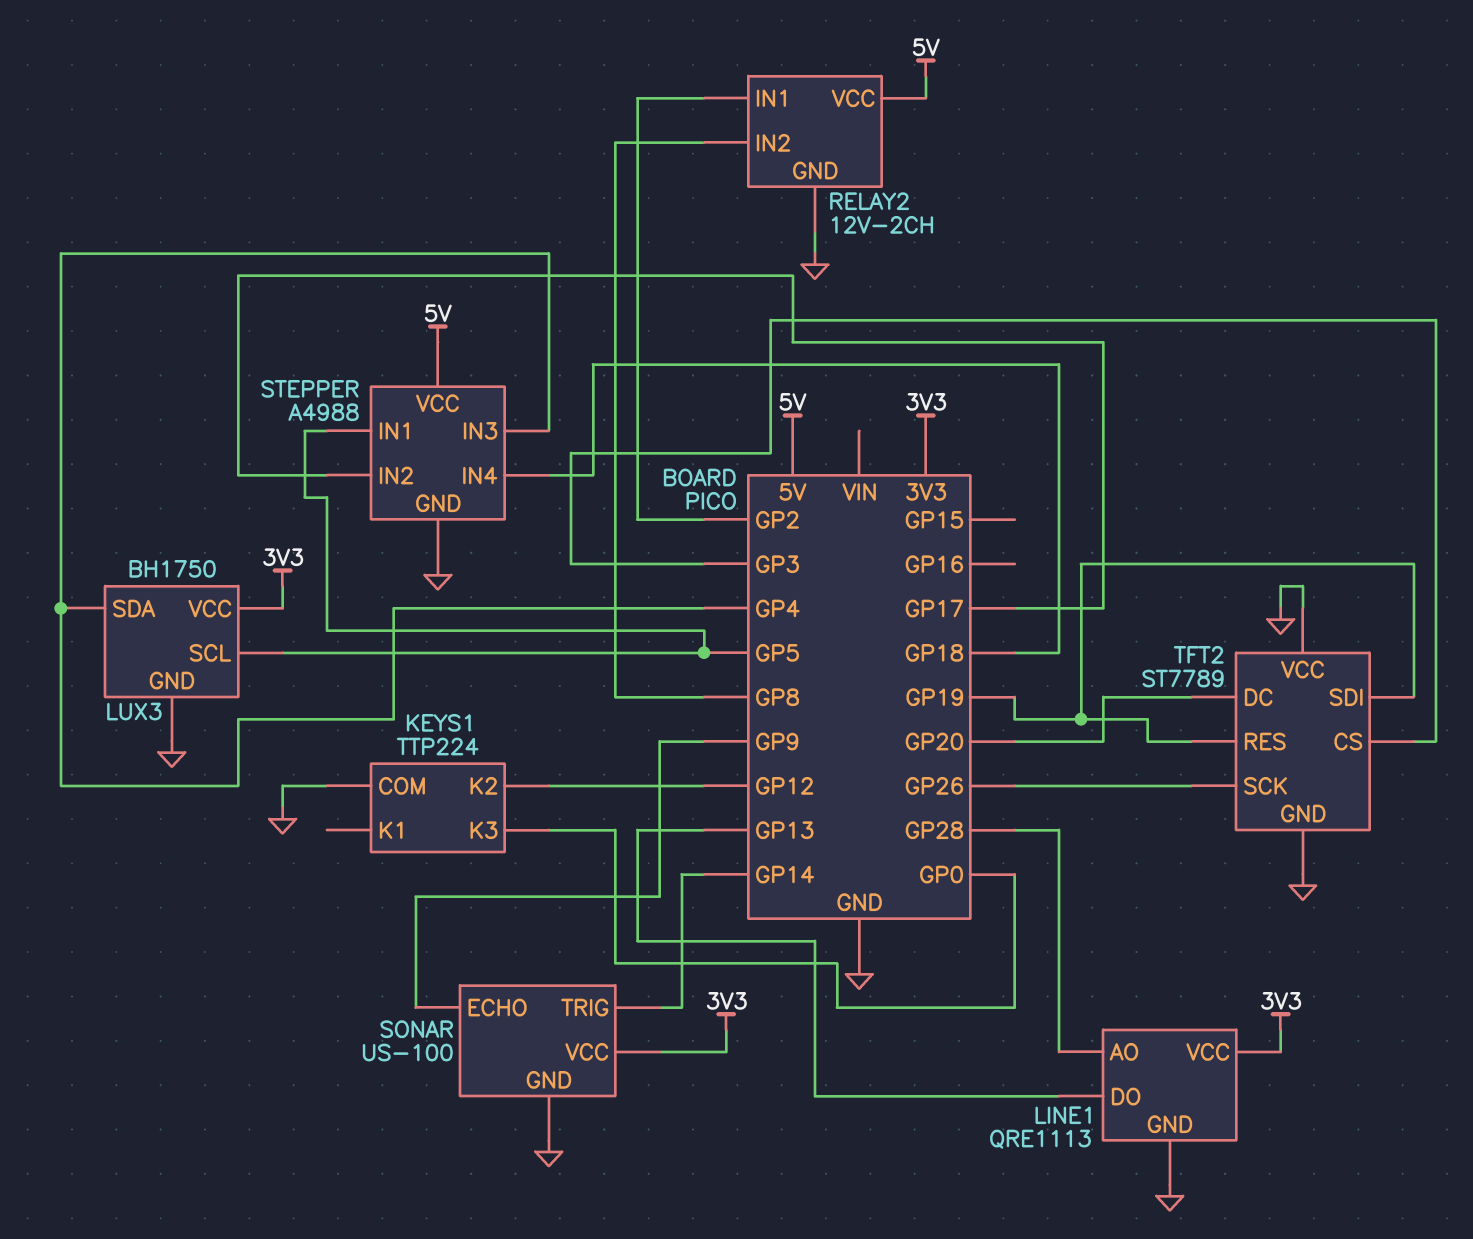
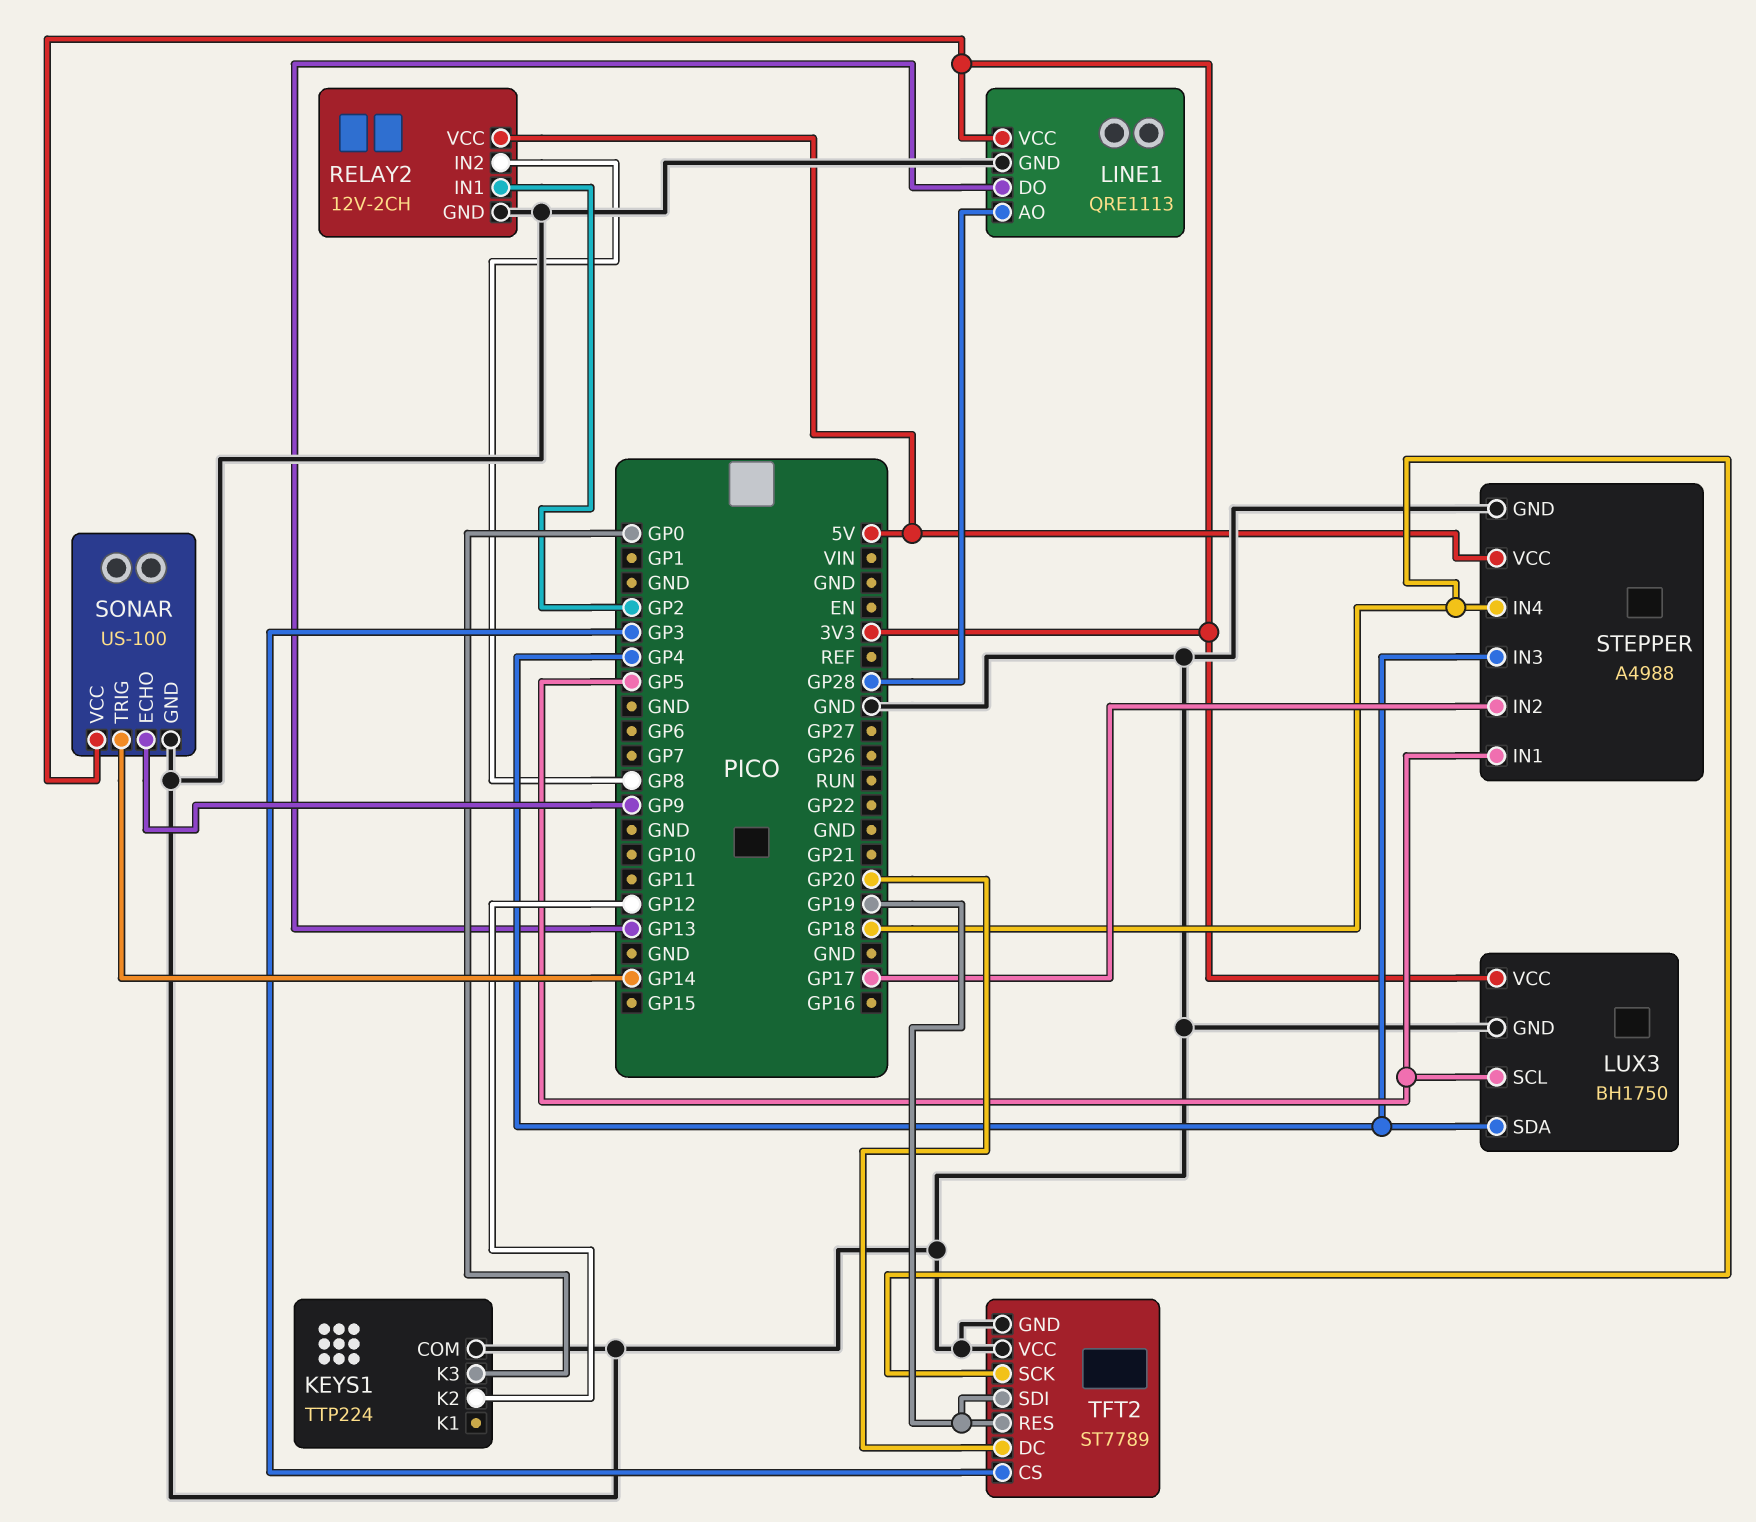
TFT2 pin SCK: GP26 -> GP18

